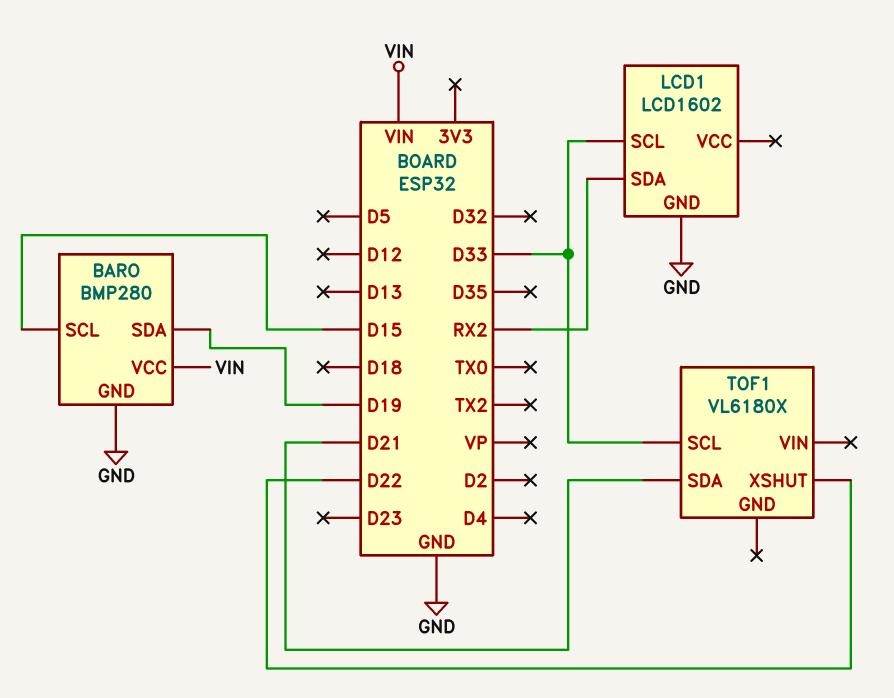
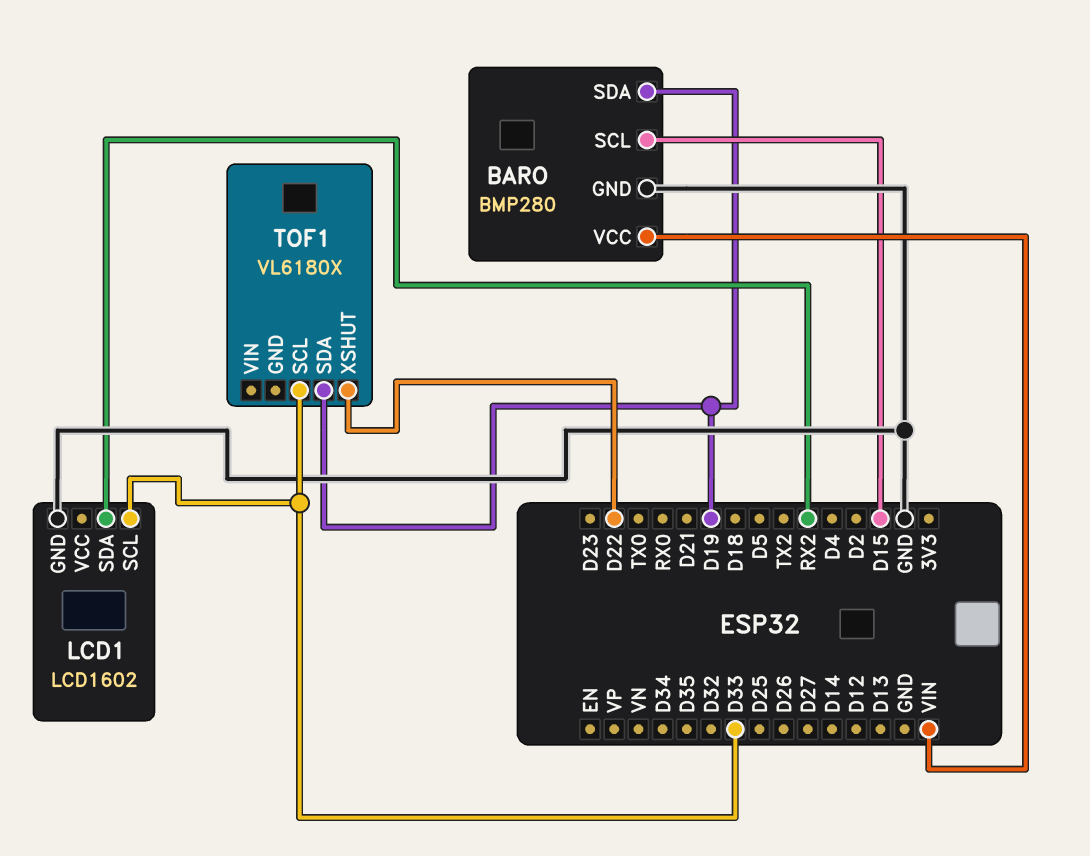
TOF1 pin SDA: D21 -> D19

